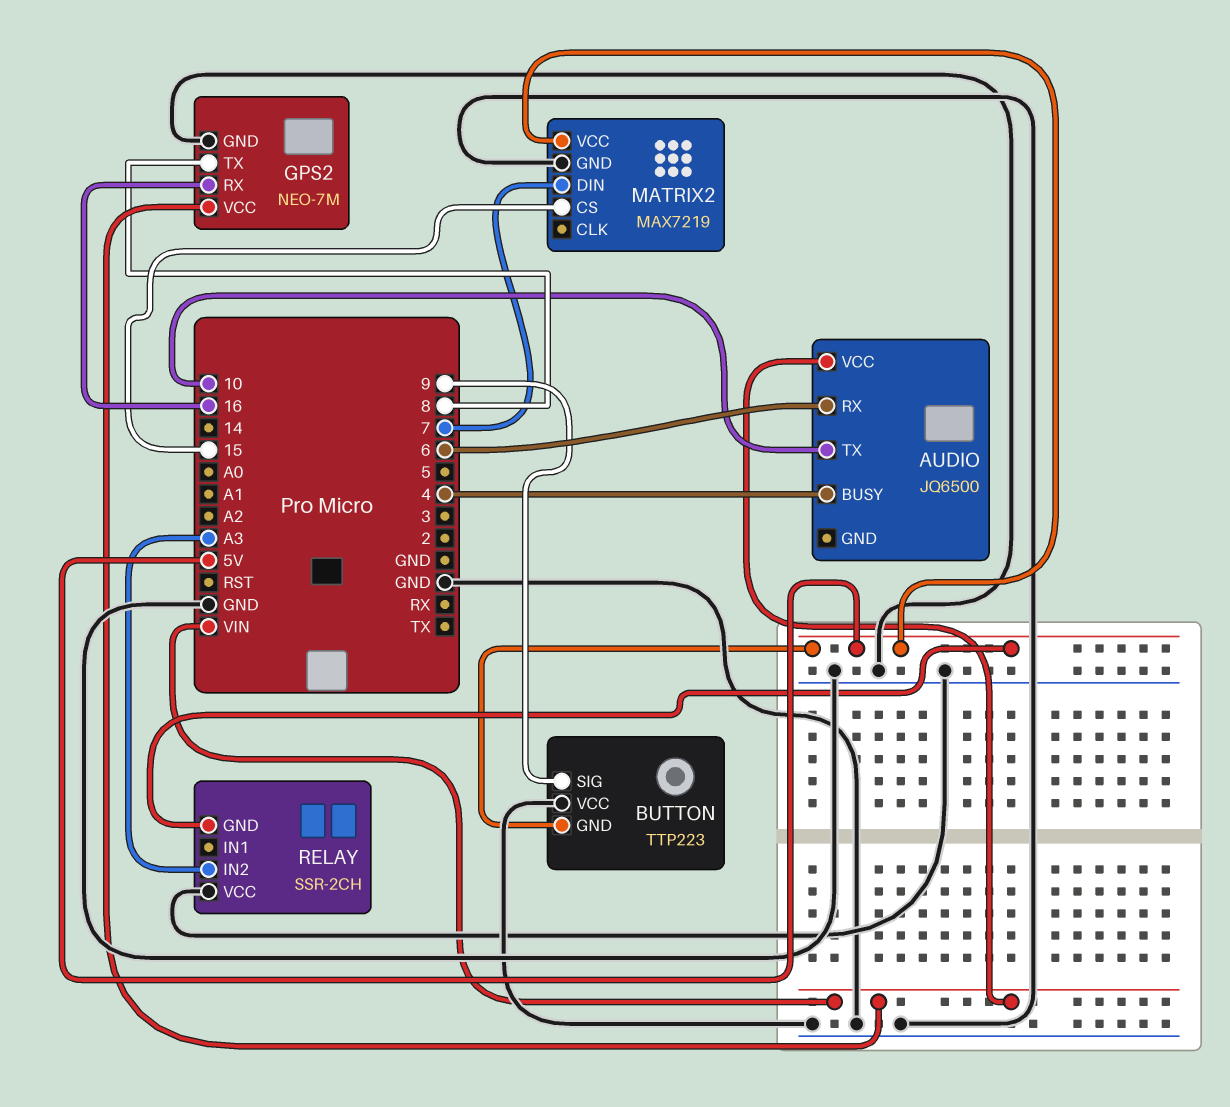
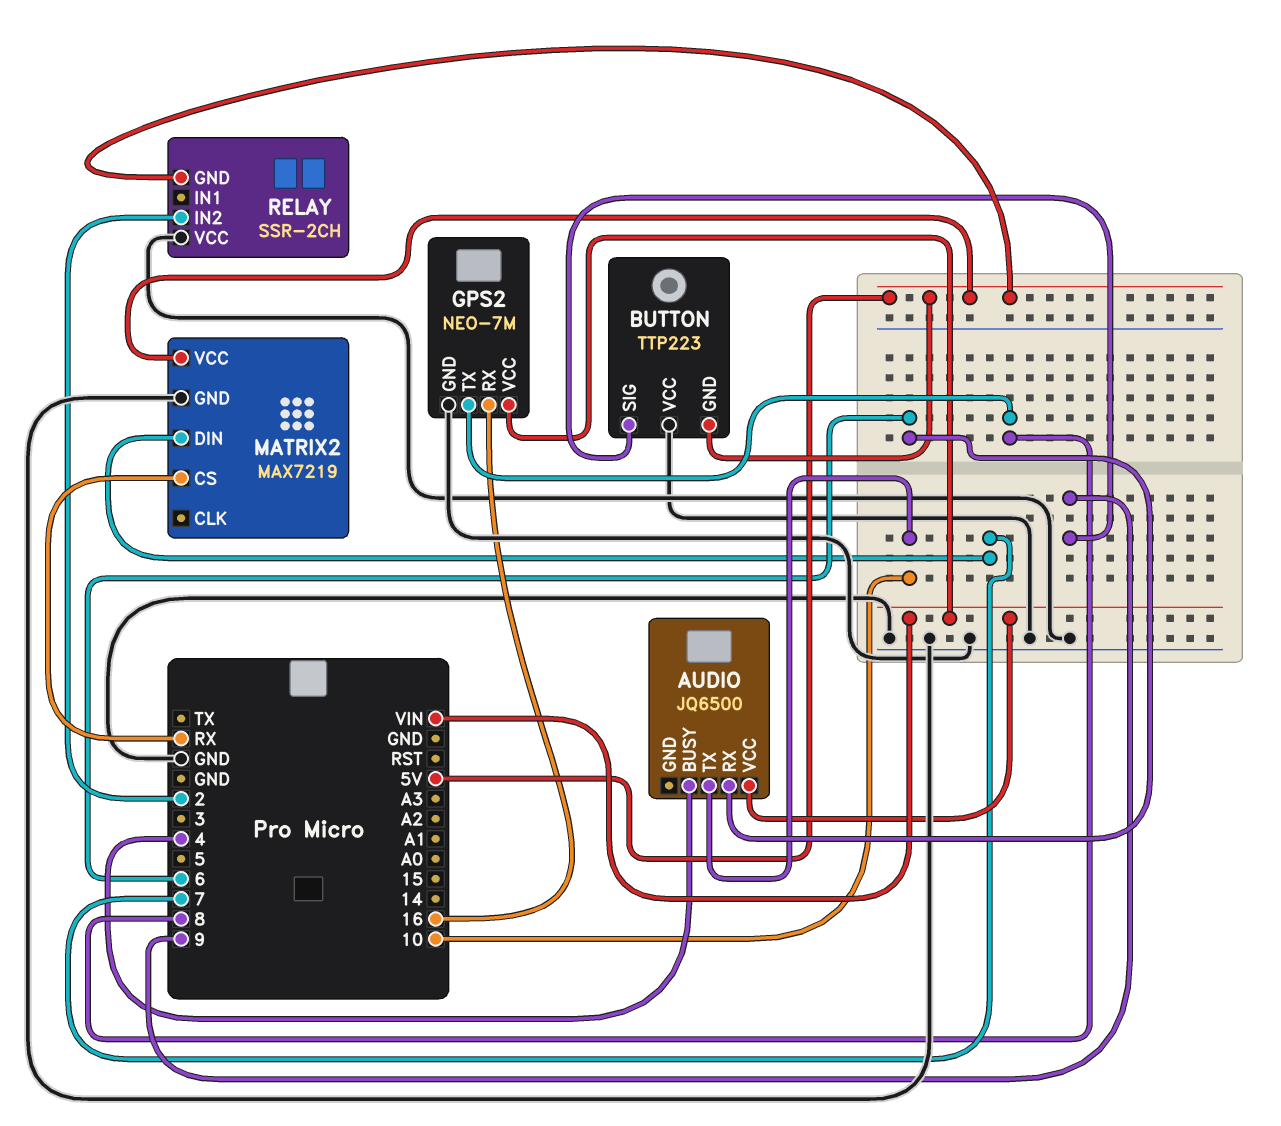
MATRIX2 pin CS: 15 -> RX
RELAY pin IN2: A3 -> 2

